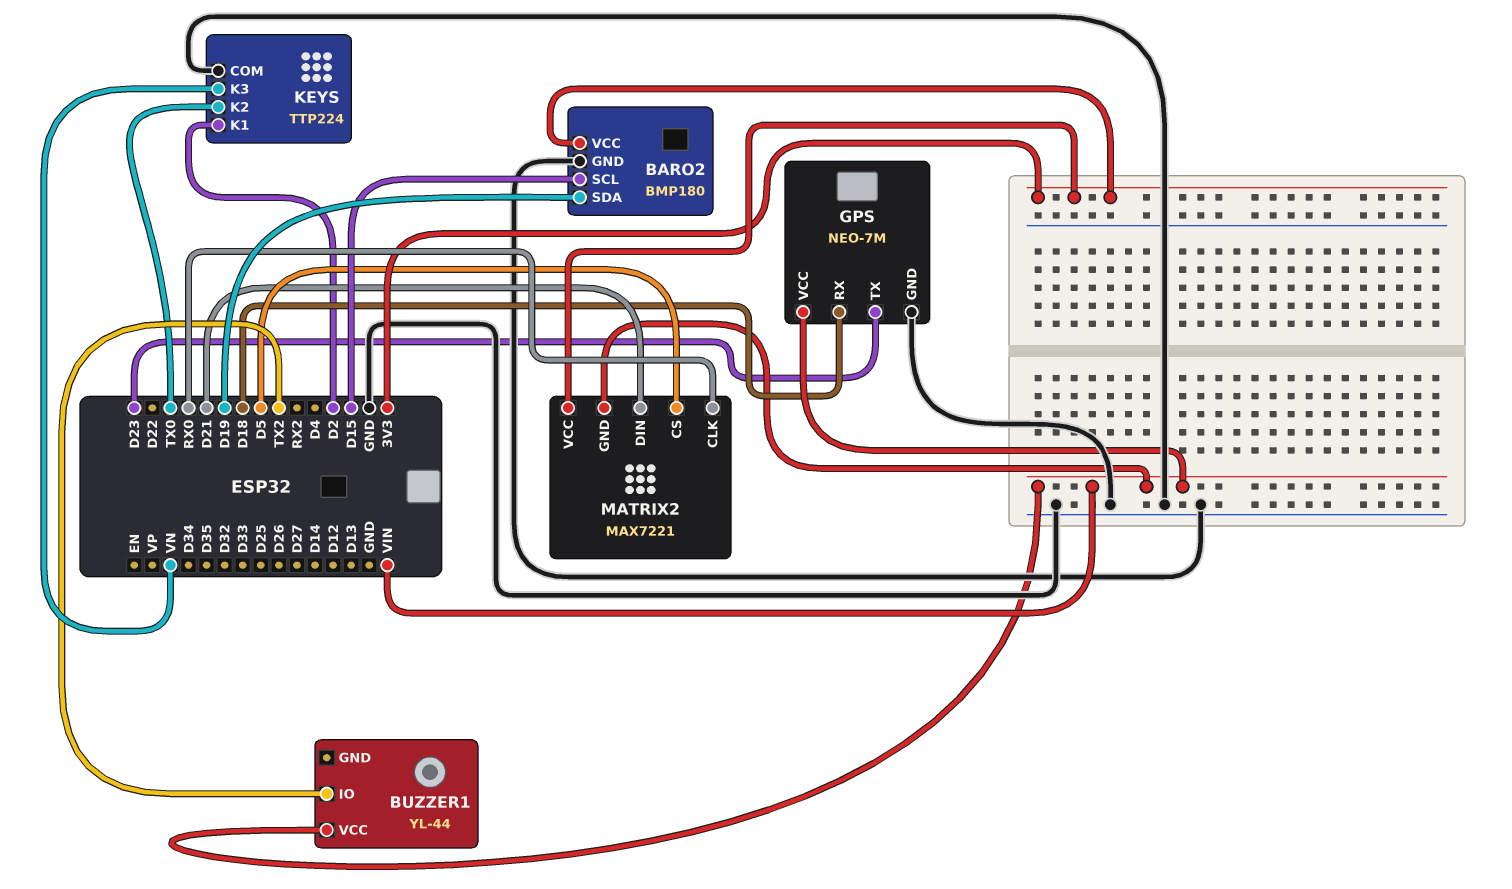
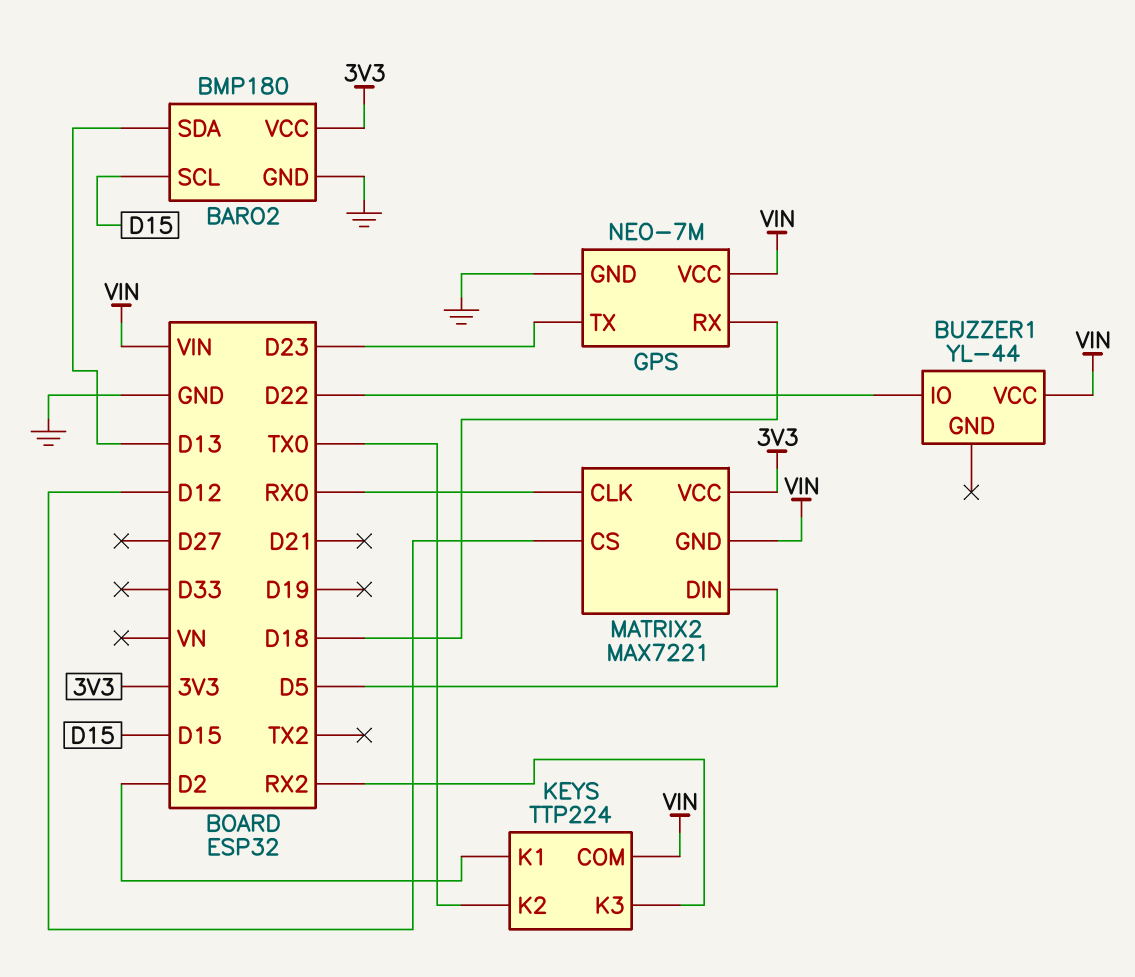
BARO2 pin SDA: D19 -> D13
BUZZER1 pin IO: TX2 -> D22
KEYS pin COM: GND -> VIN
KEYS pin K3: VN -> RX2
MATRIX2 pin CS: D5 -> D12
MATRIX2 pin DIN: D21 -> D5

